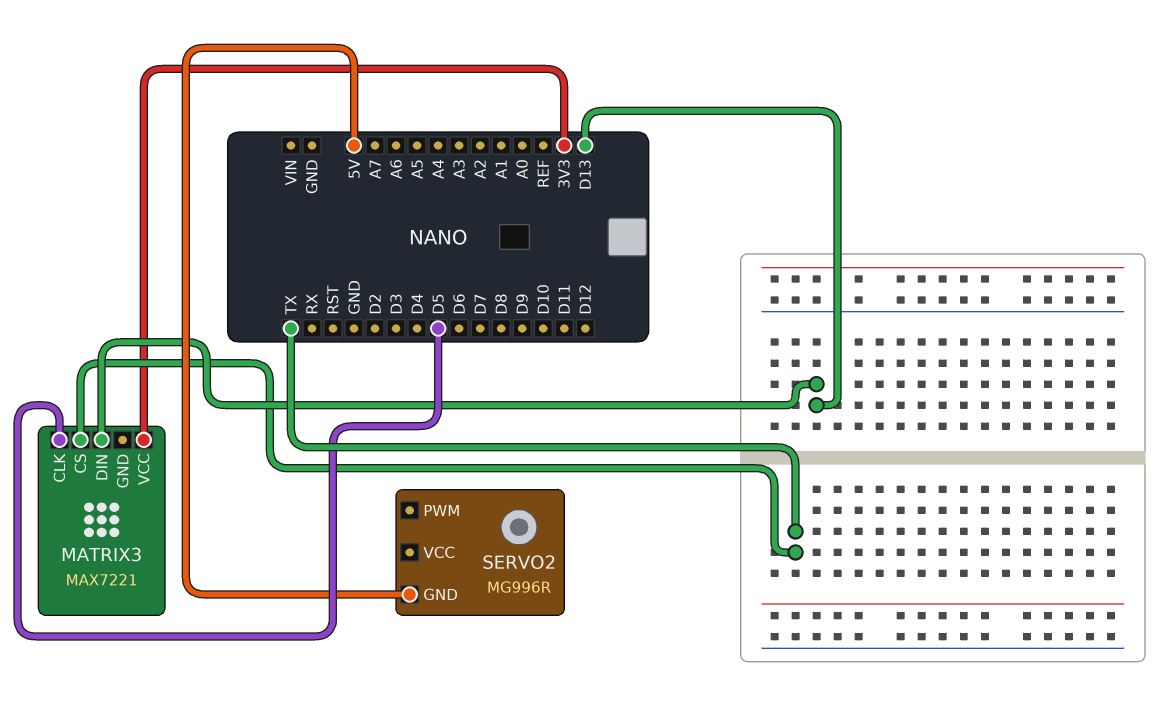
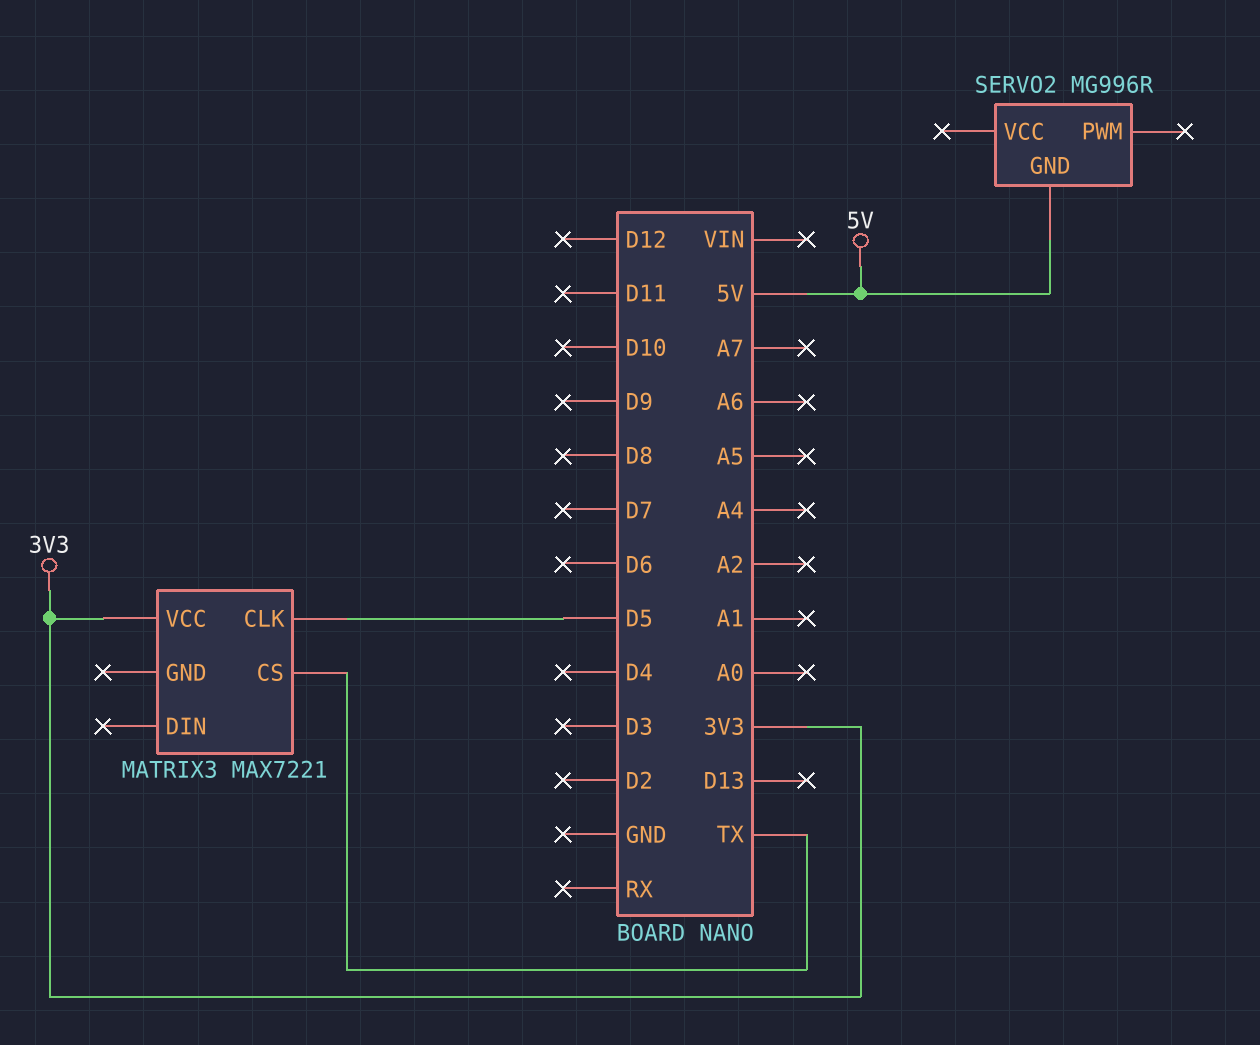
MATRIX3 pin DIN: D13 -> none

